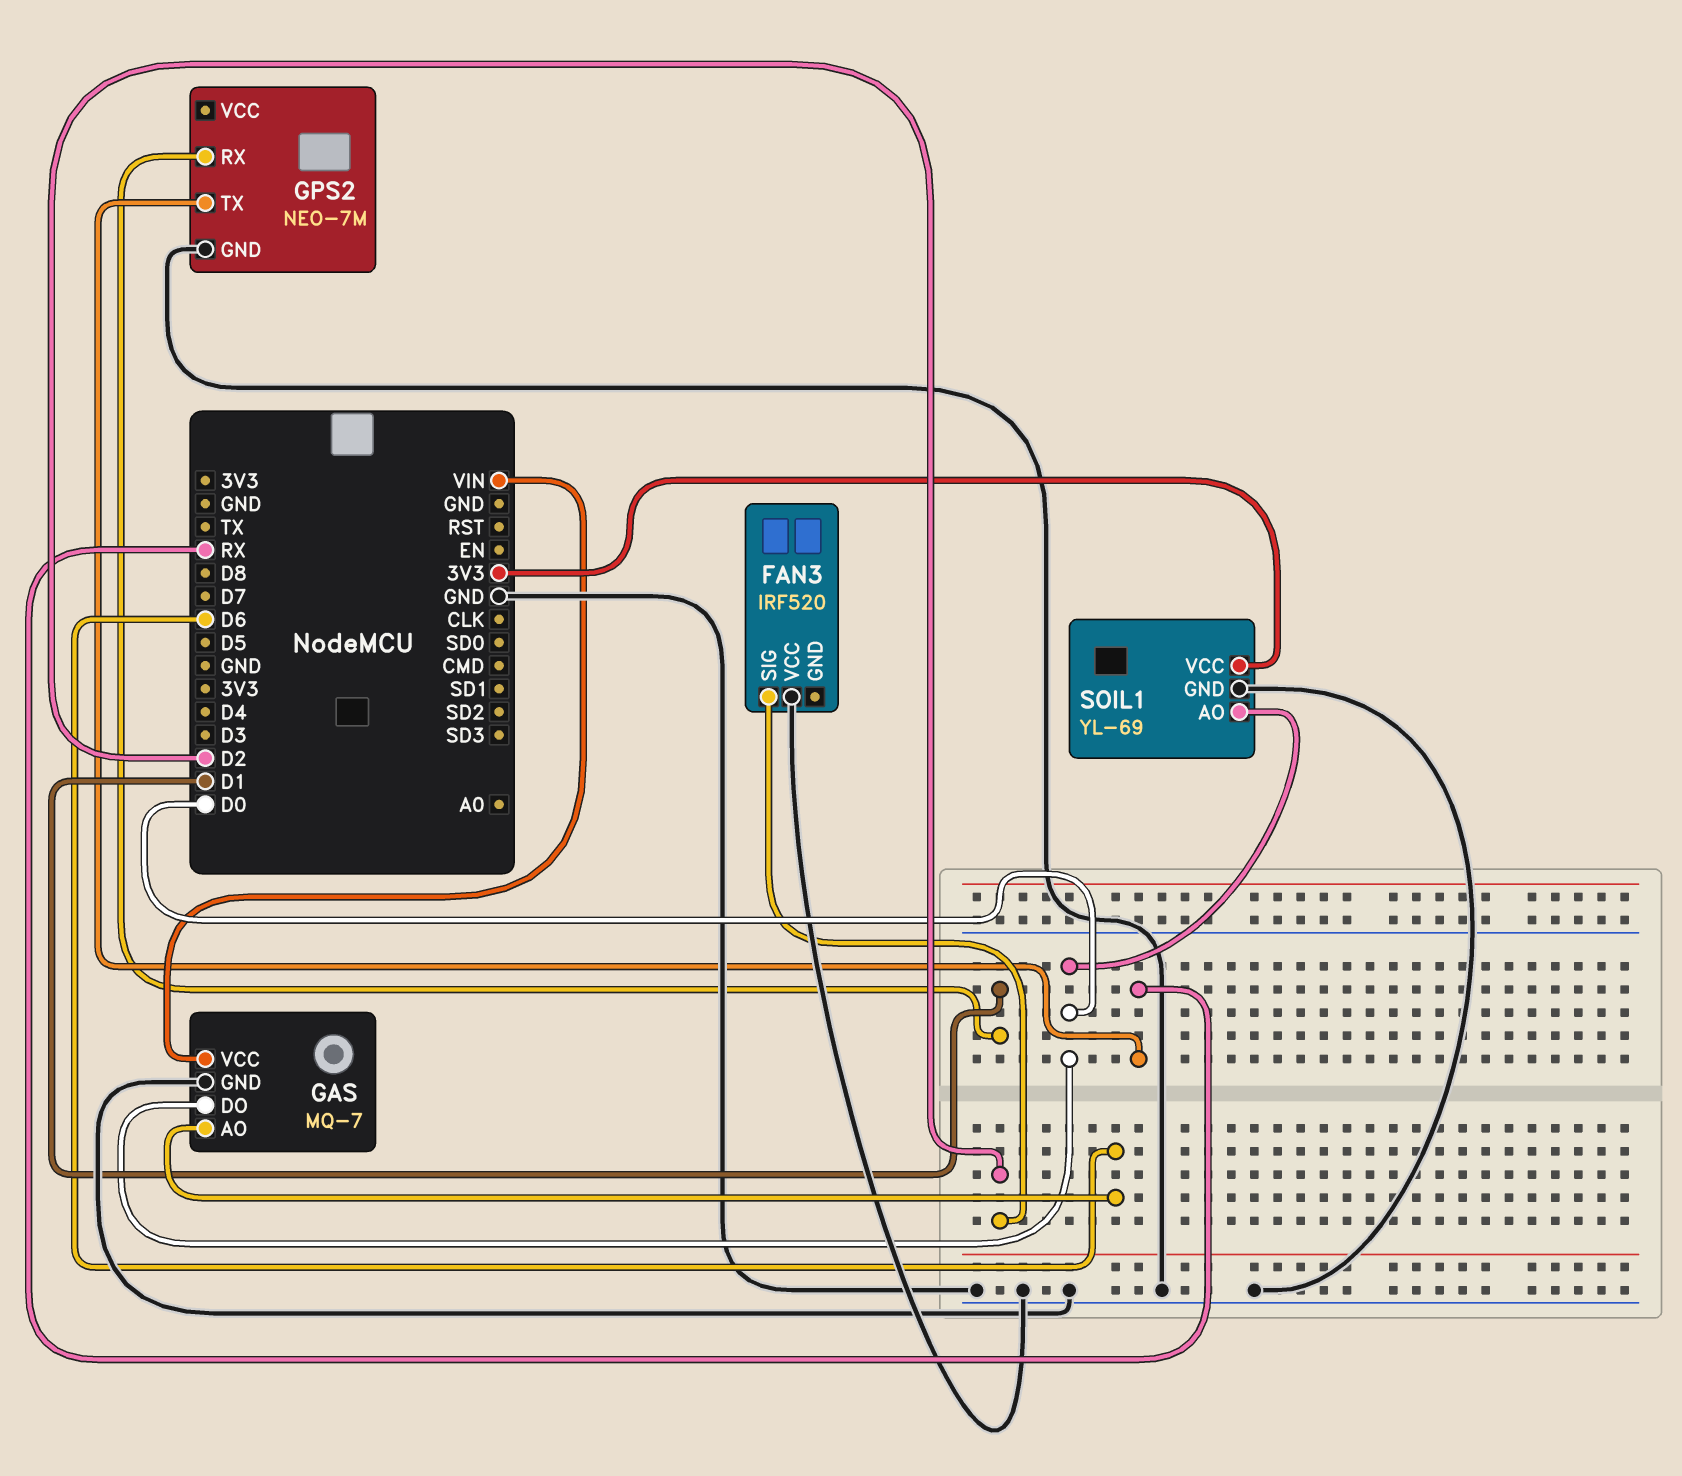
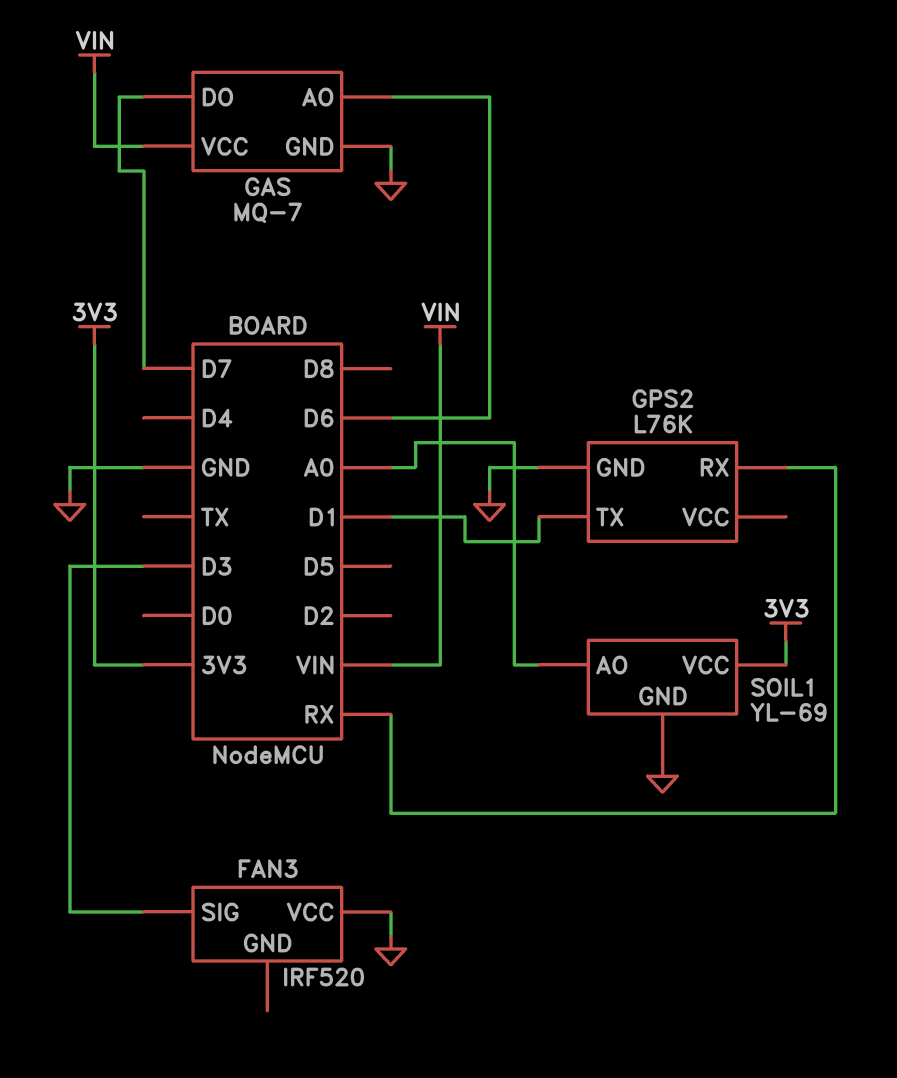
FAN3 pin SIG: D2 -> D3
GAS pin DO: D0 -> D7
GPS2: NEO-7M -> L76K
GPS2 pin RX: D1 -> RX
GPS2 pin TX: RX -> D1
SOIL1 pin AO: D0 -> A0

